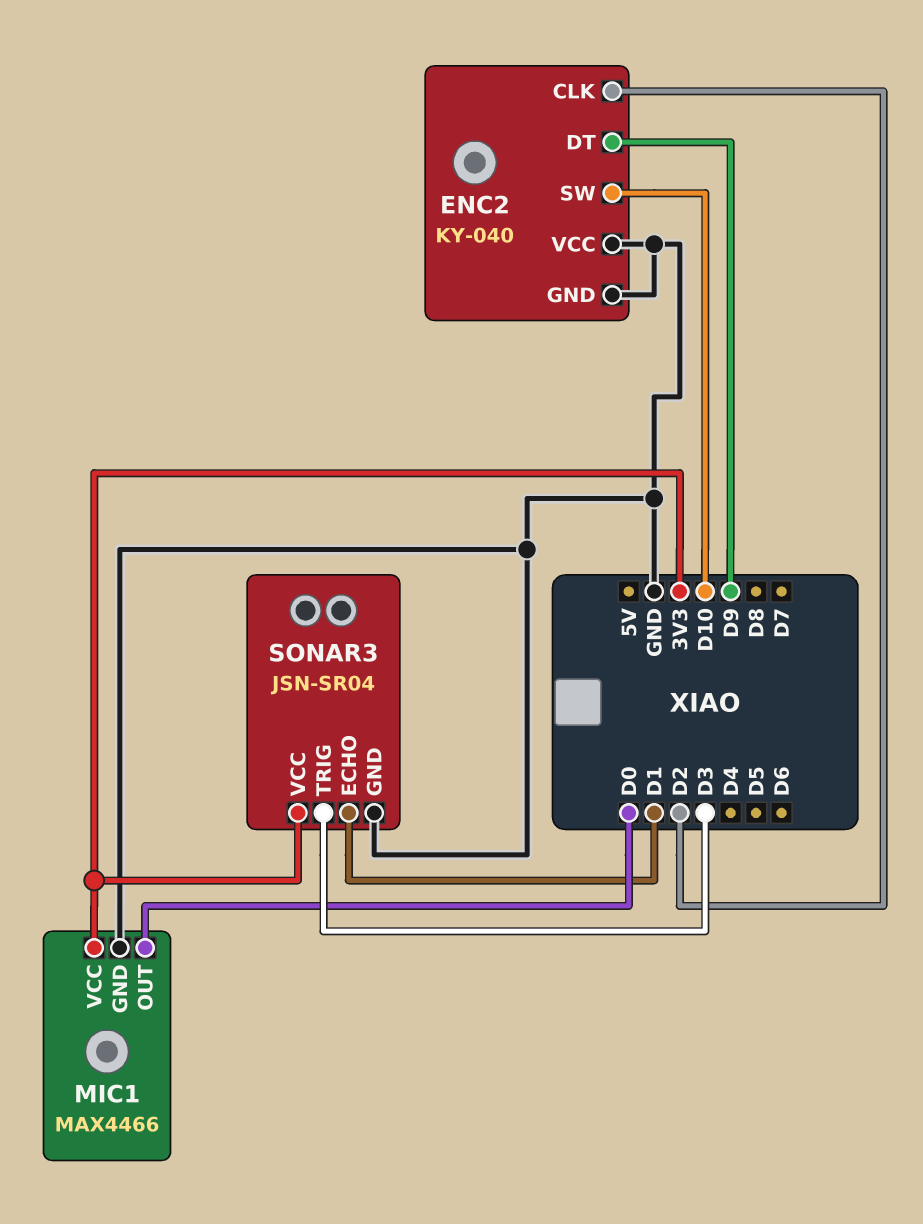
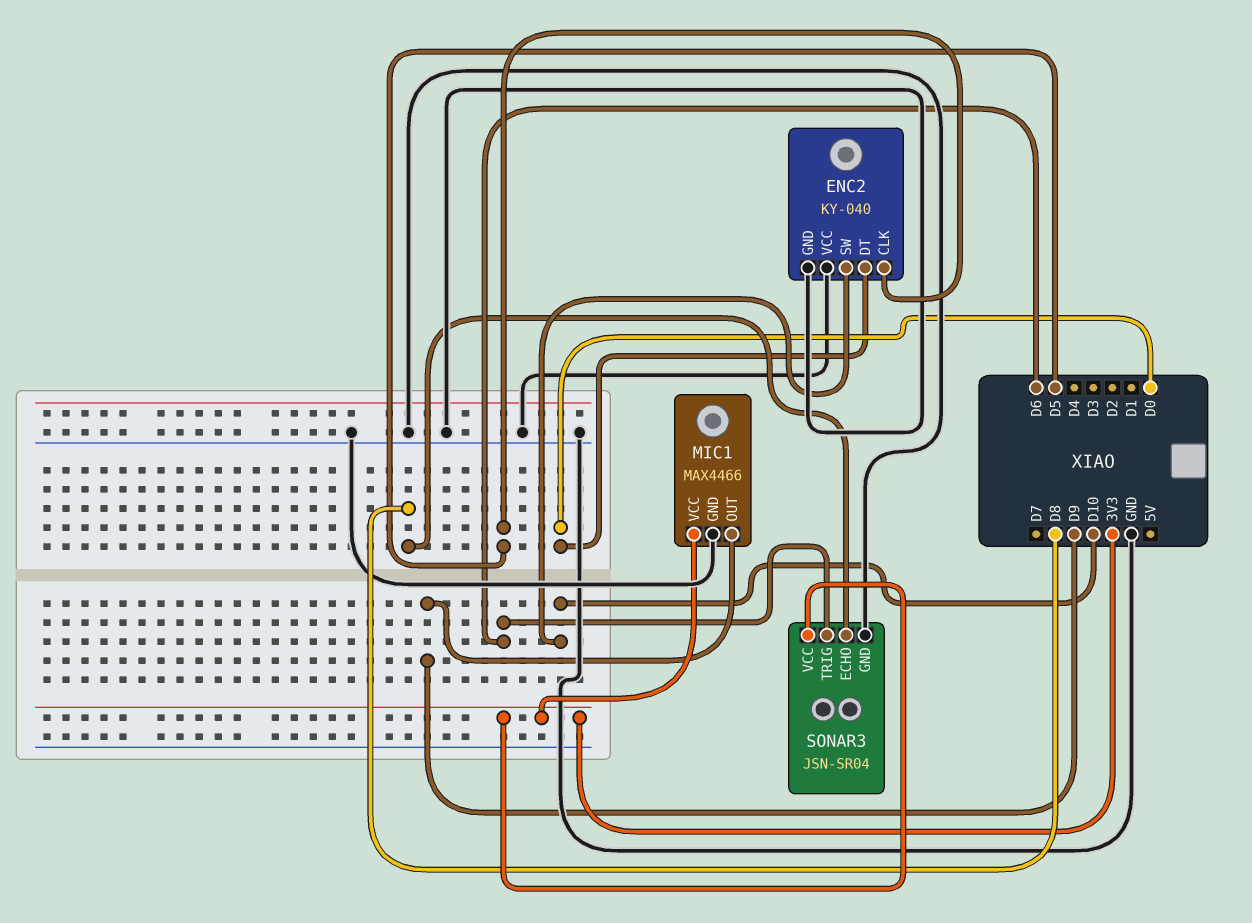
ENC2 pin CLK: D2 -> D5
ENC2 pin DT: D9 -> D0
MIC1 pin OUT: D0 -> D9
SONAR3 pin ECHO: D1 -> D8
SONAR3 pin TRIG: D3 -> D6

